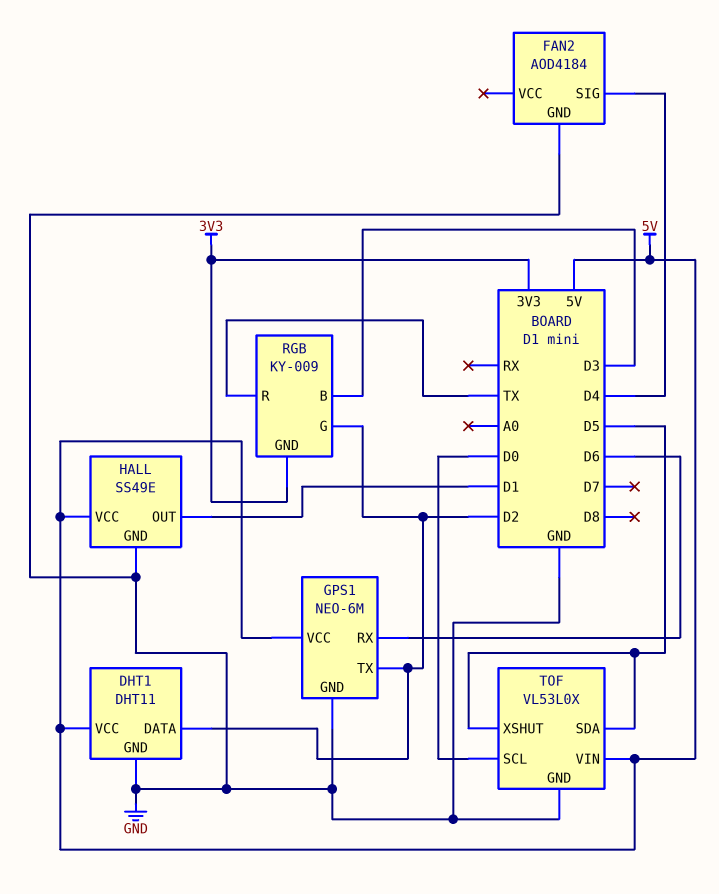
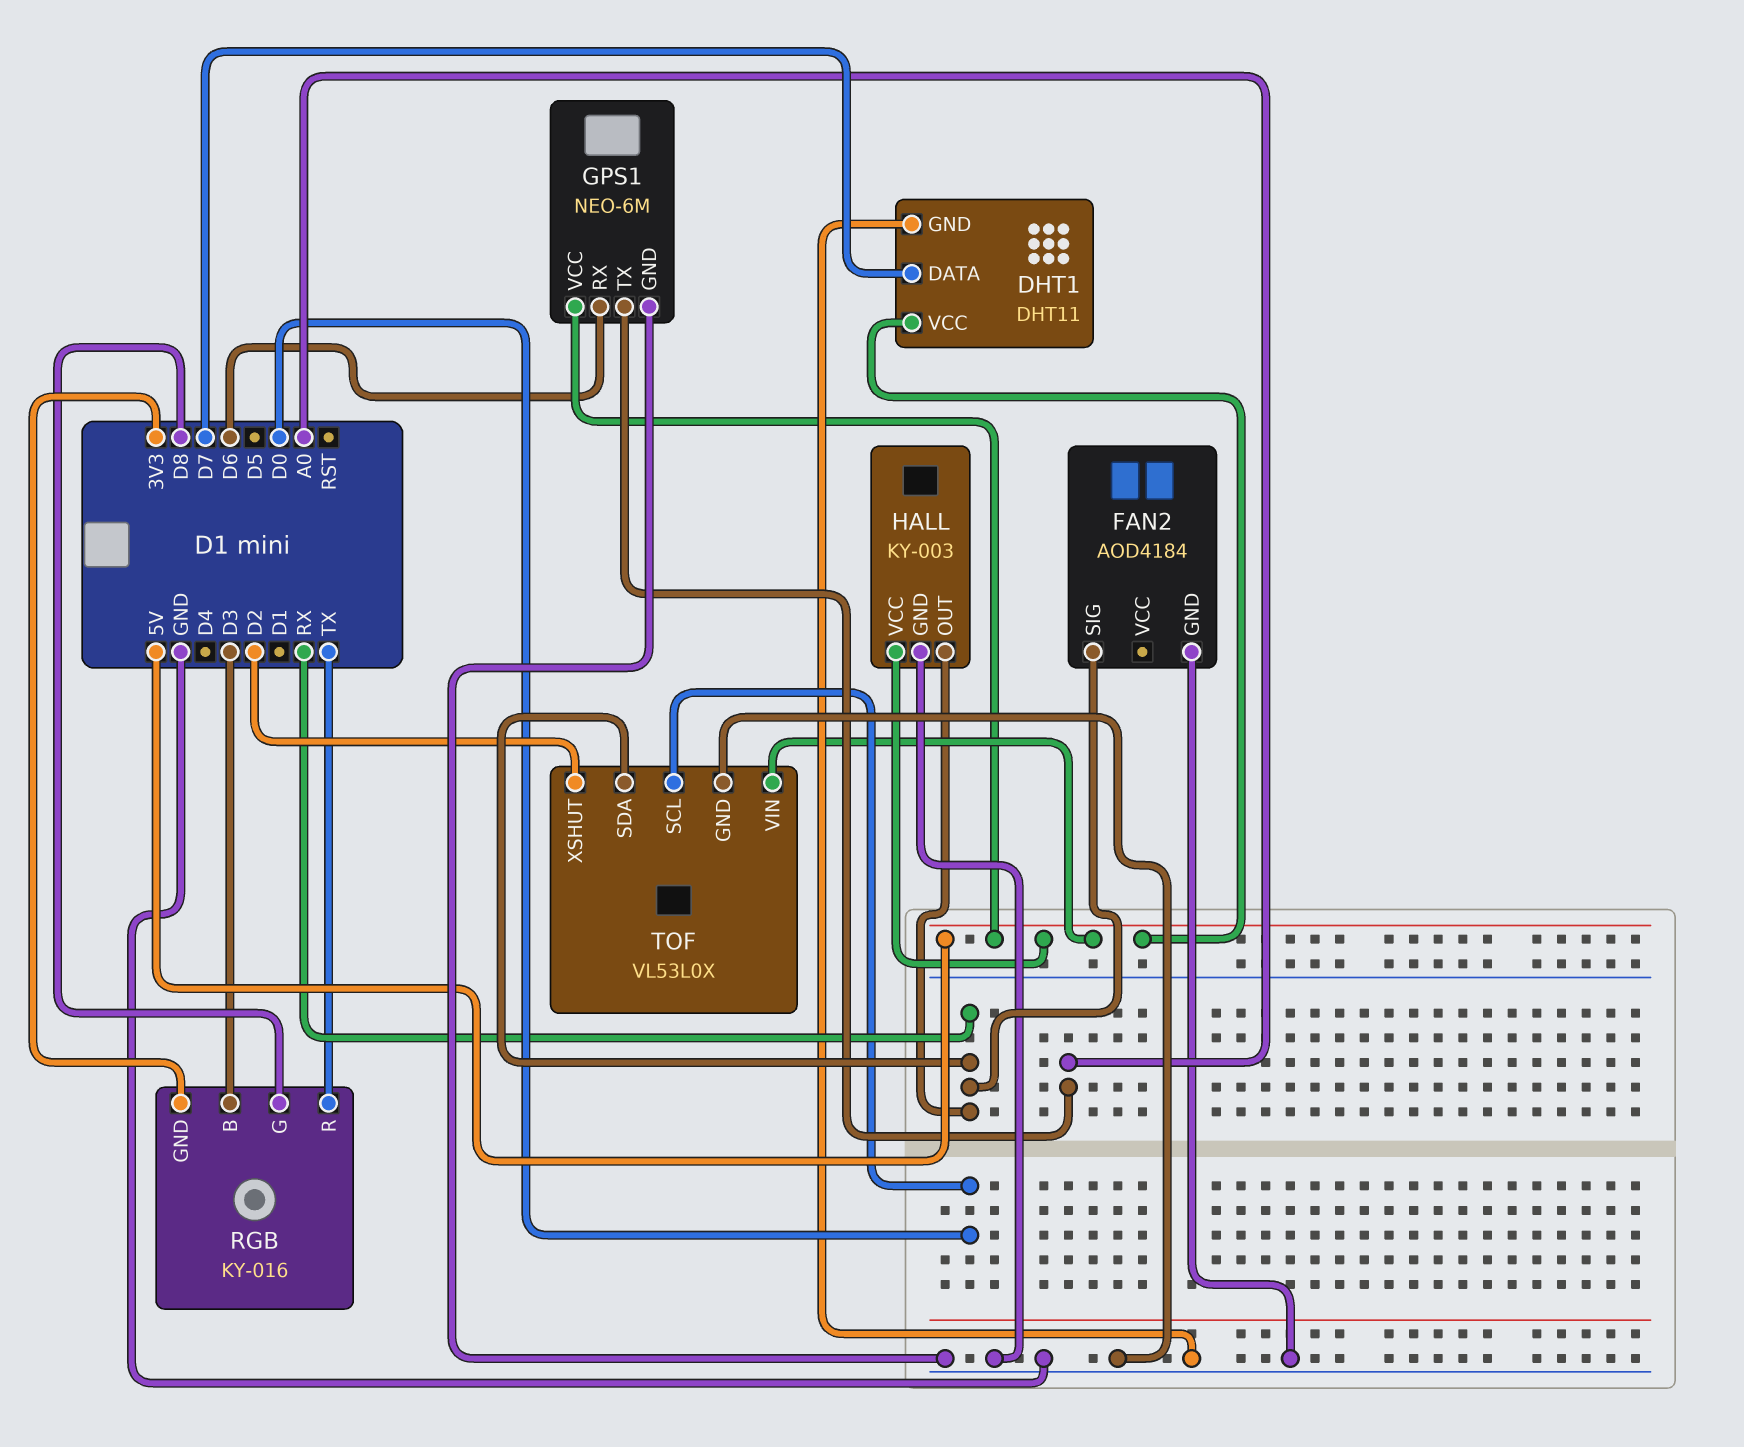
DHT1 pin DATA: D2 -> D7
FAN2 pin SIG: D4 -> RX
GPS1 pin TX: D2 -> A0
HALL: SS49E -> KY-003
HALL pin OUT: D1 -> RX
RGB: KY-009 -> KY-016
RGB pin G: D2 -> D8
TOF pin SDA: D5 -> RX
TOF pin XSHUT: D5 -> D2

